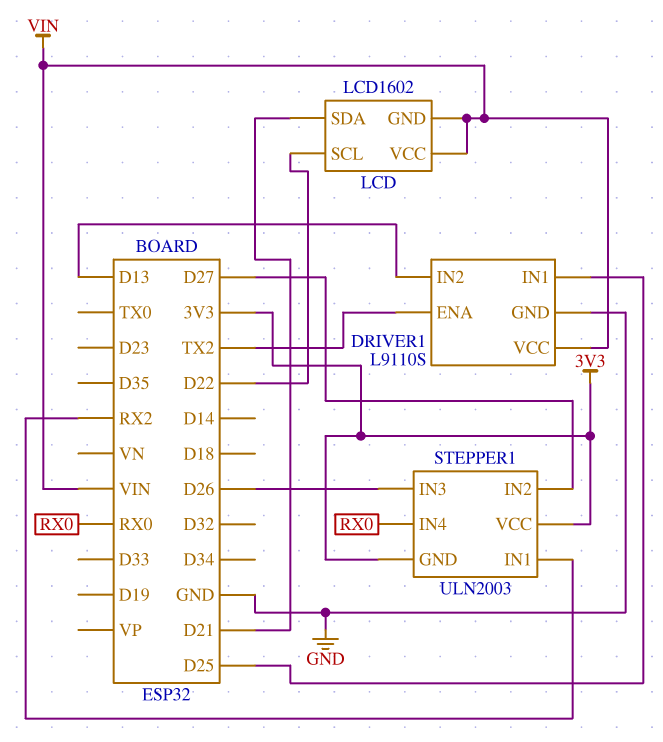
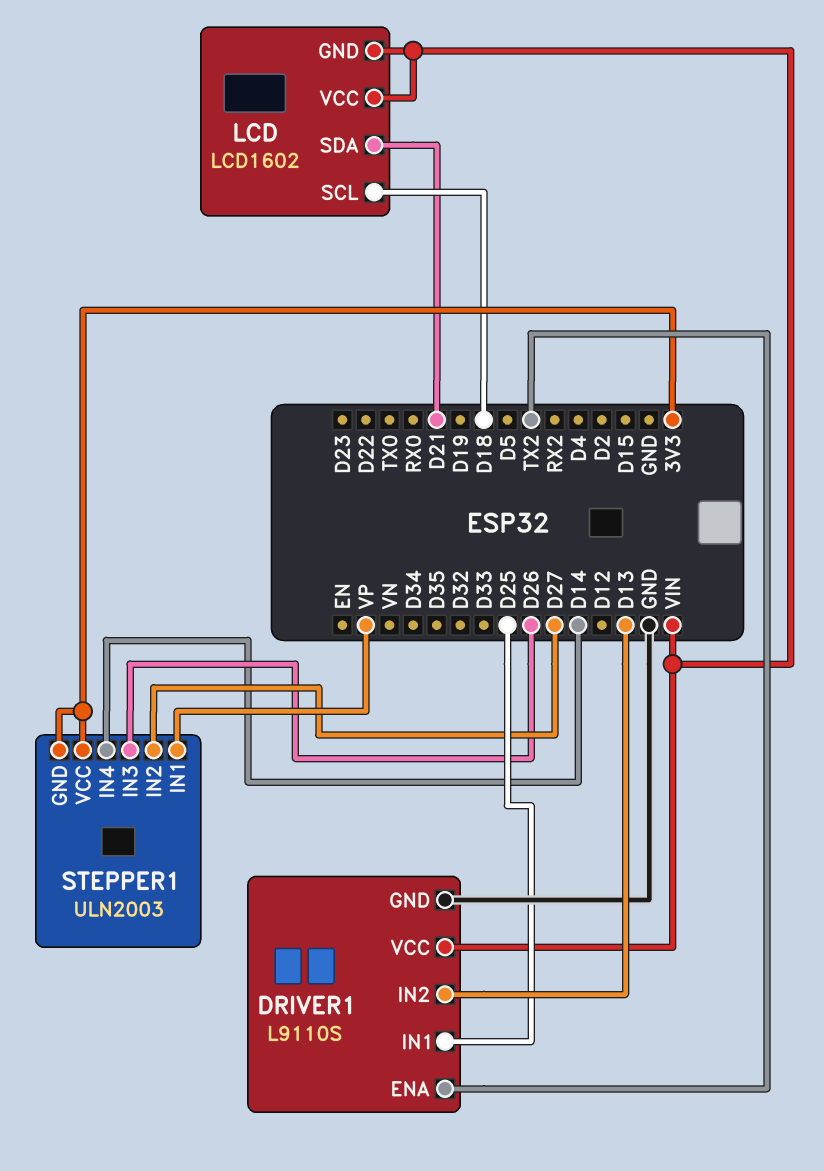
LCD pin SCL: D22 -> D18
STEPPER1 pin IN1: RX2 -> VP
STEPPER1 pin IN4: RX0 -> D14

